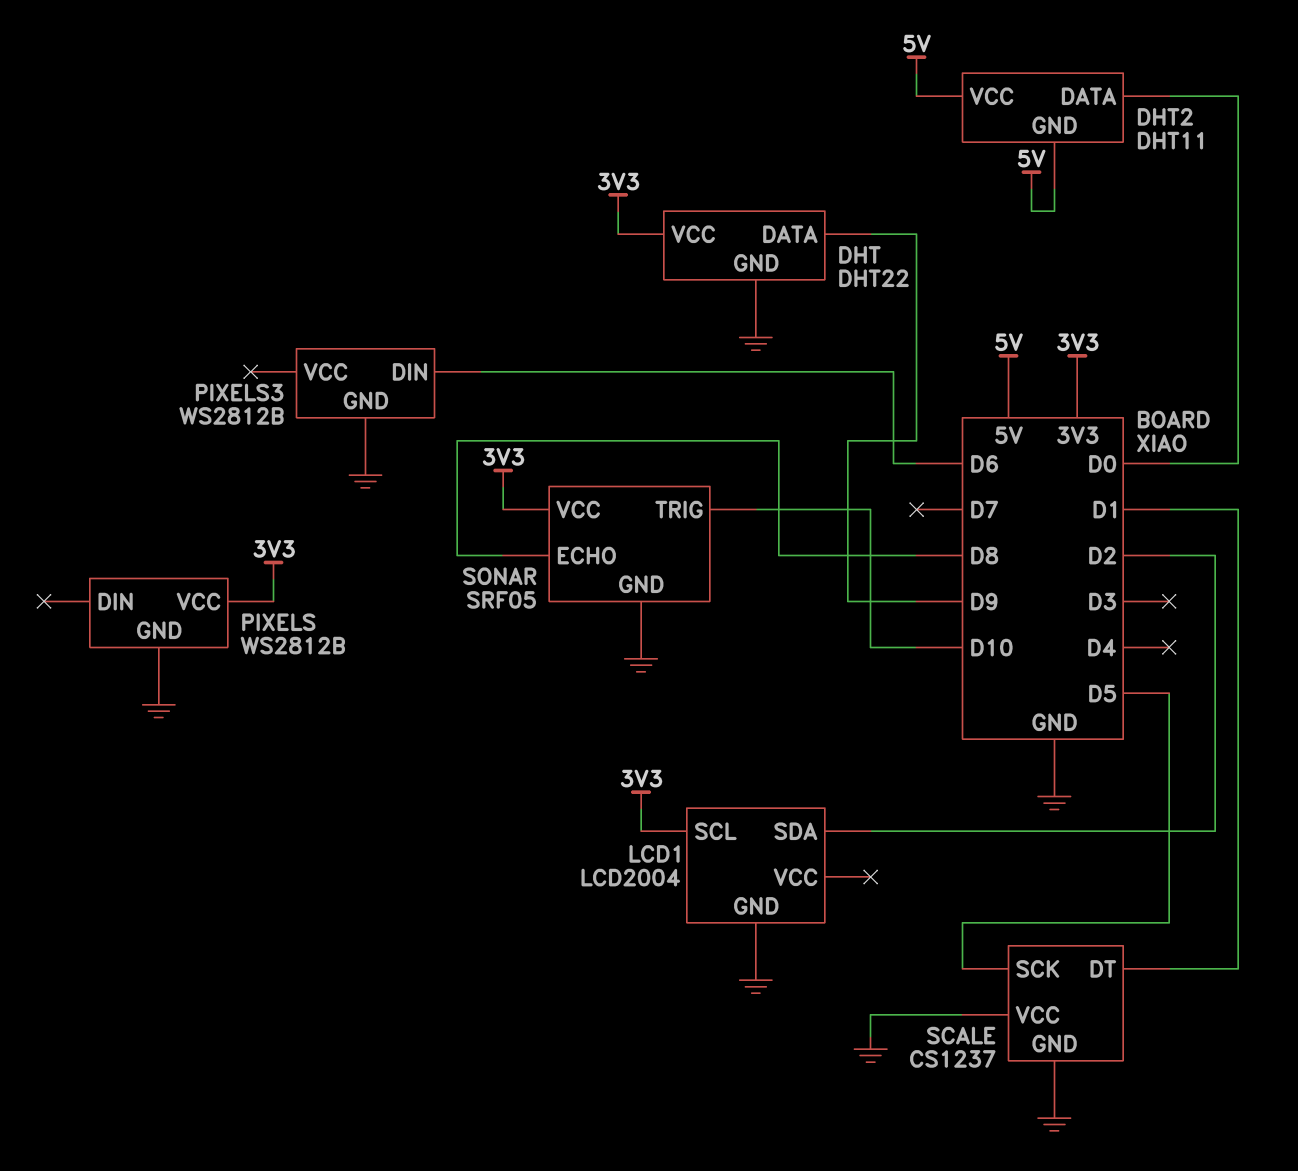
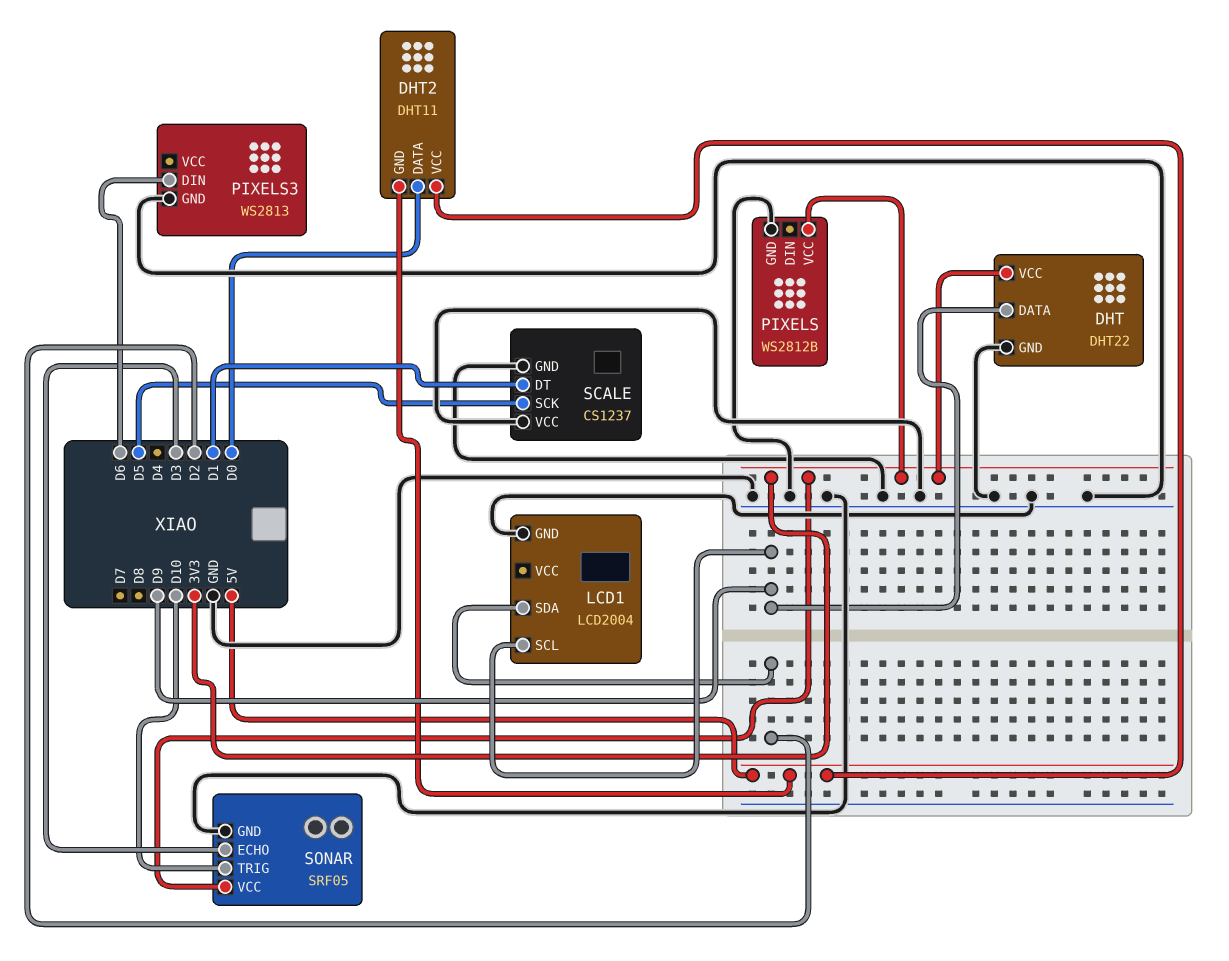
LCD1 pin SCL: 3V3 -> D9
PIXELS3: WS2812B -> WS2813
SONAR pin ECHO: D8 -> D3

